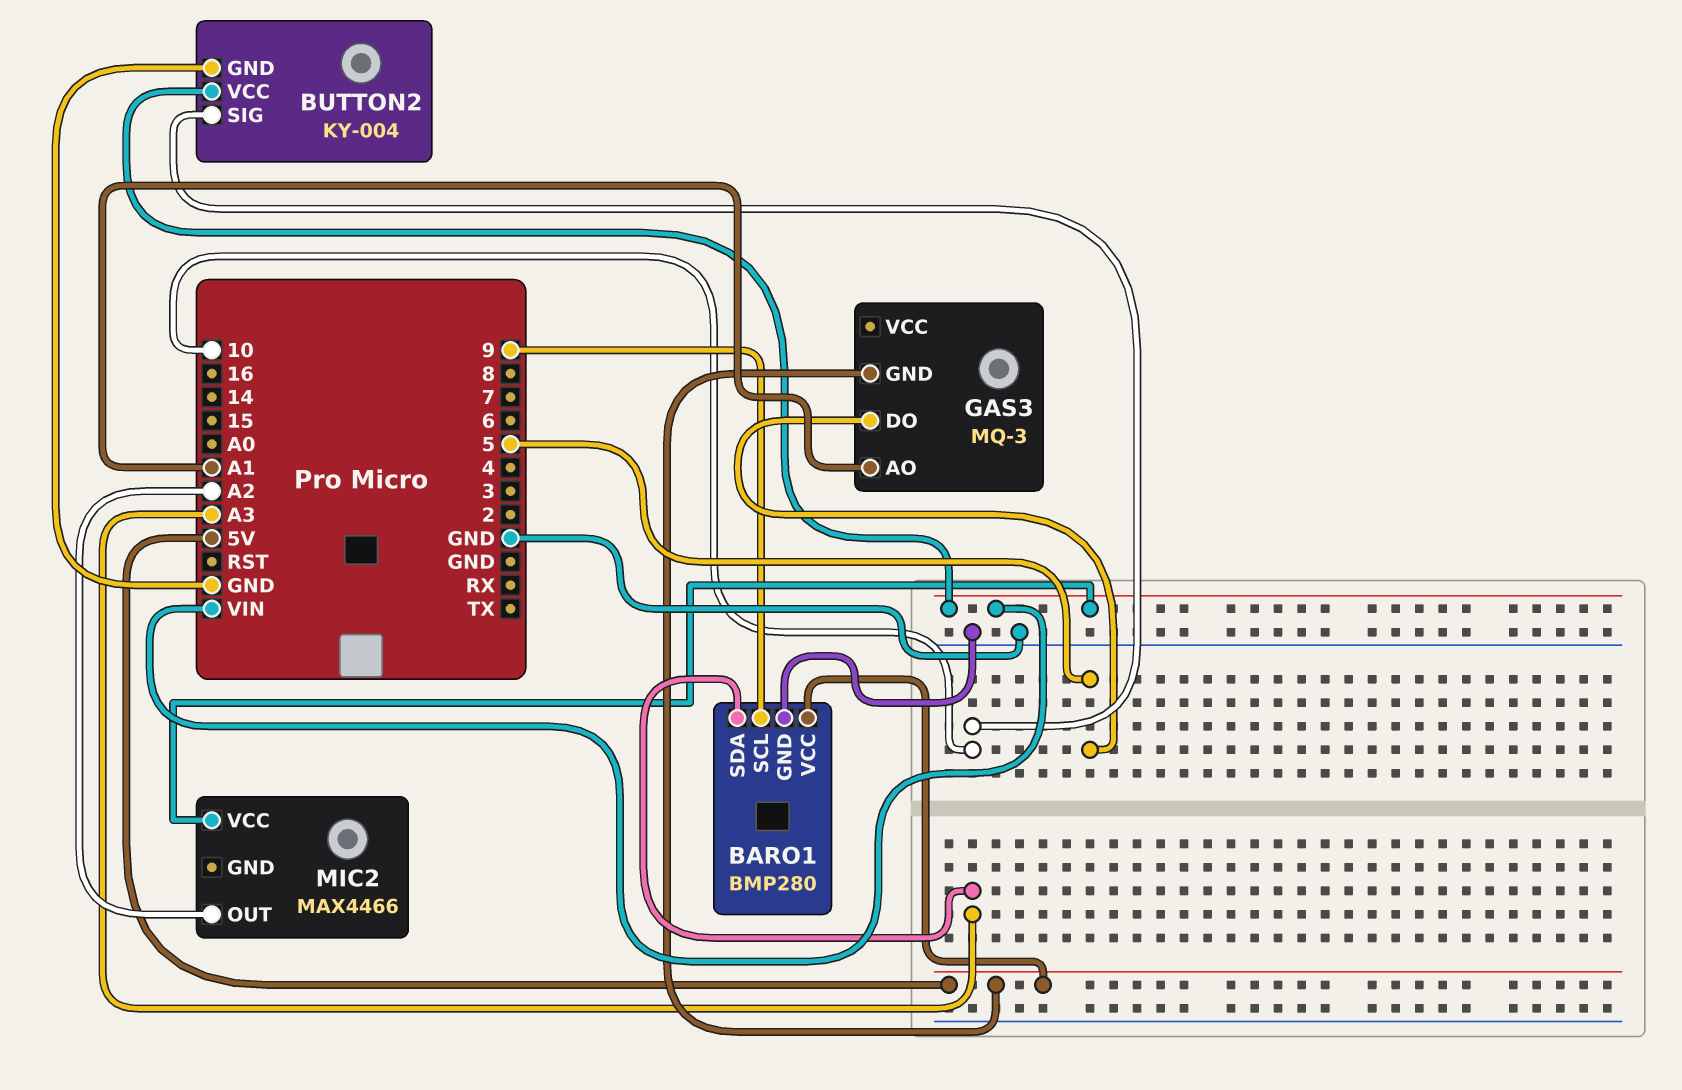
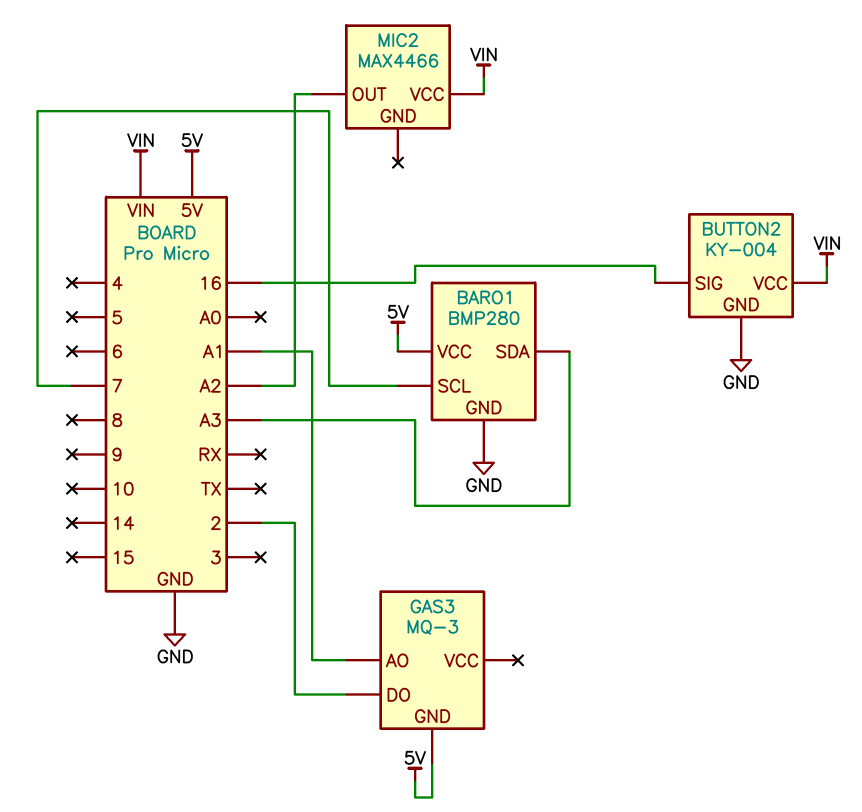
BARO1 pin SCL: 9 -> 7
BUTTON2 pin SIG: 10 -> 16
GAS3 pin DO: 5 -> 2

